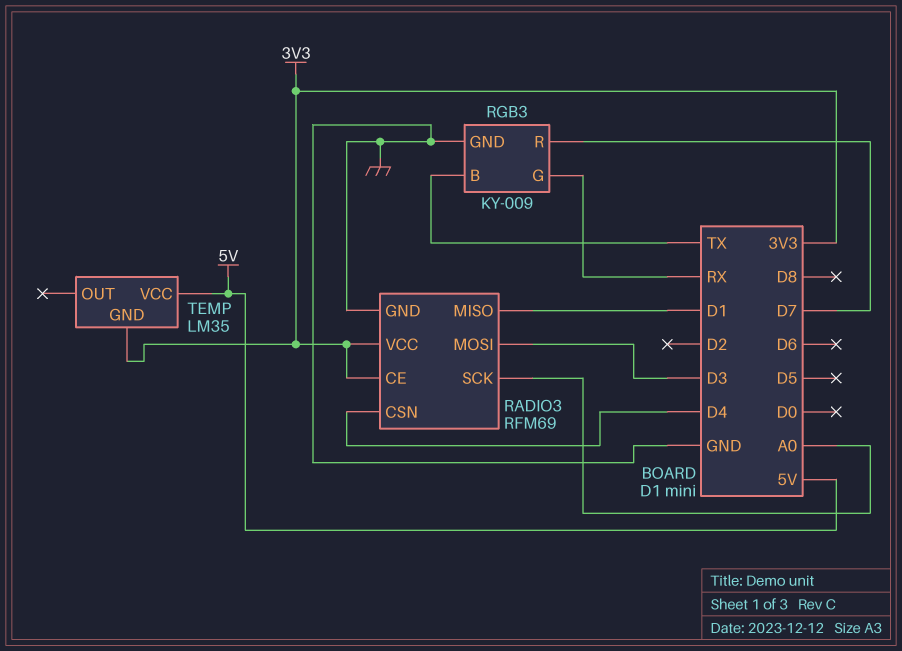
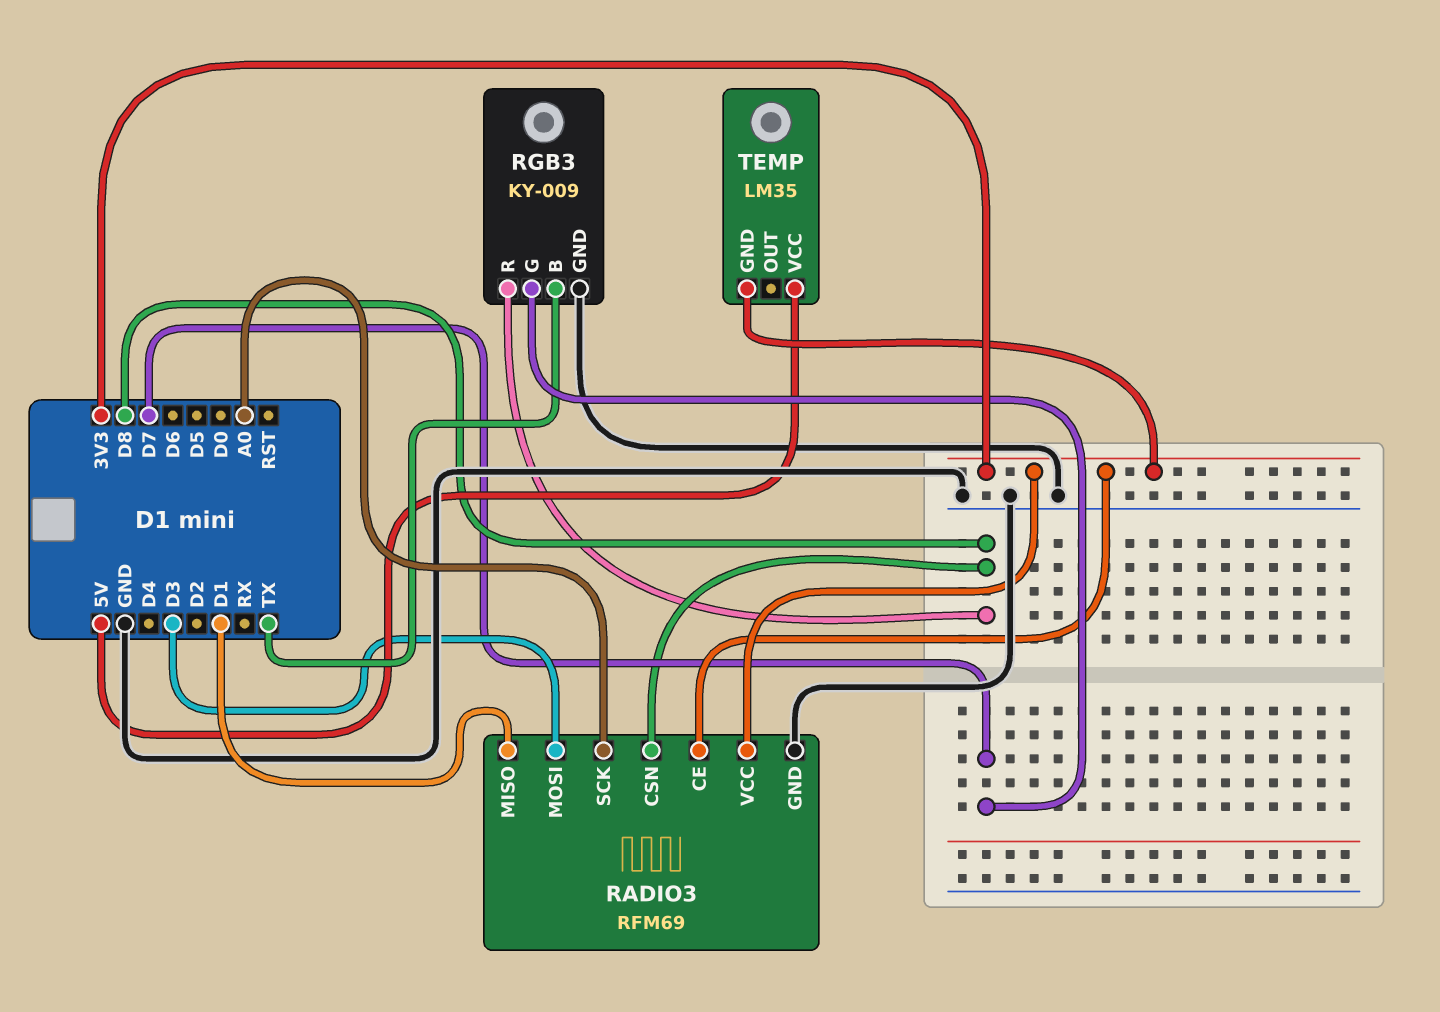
RADIO3 pin CSN: D4 -> D8
RGB3 pin G: RX -> D7
RGB3 pin R: D7 -> D8

